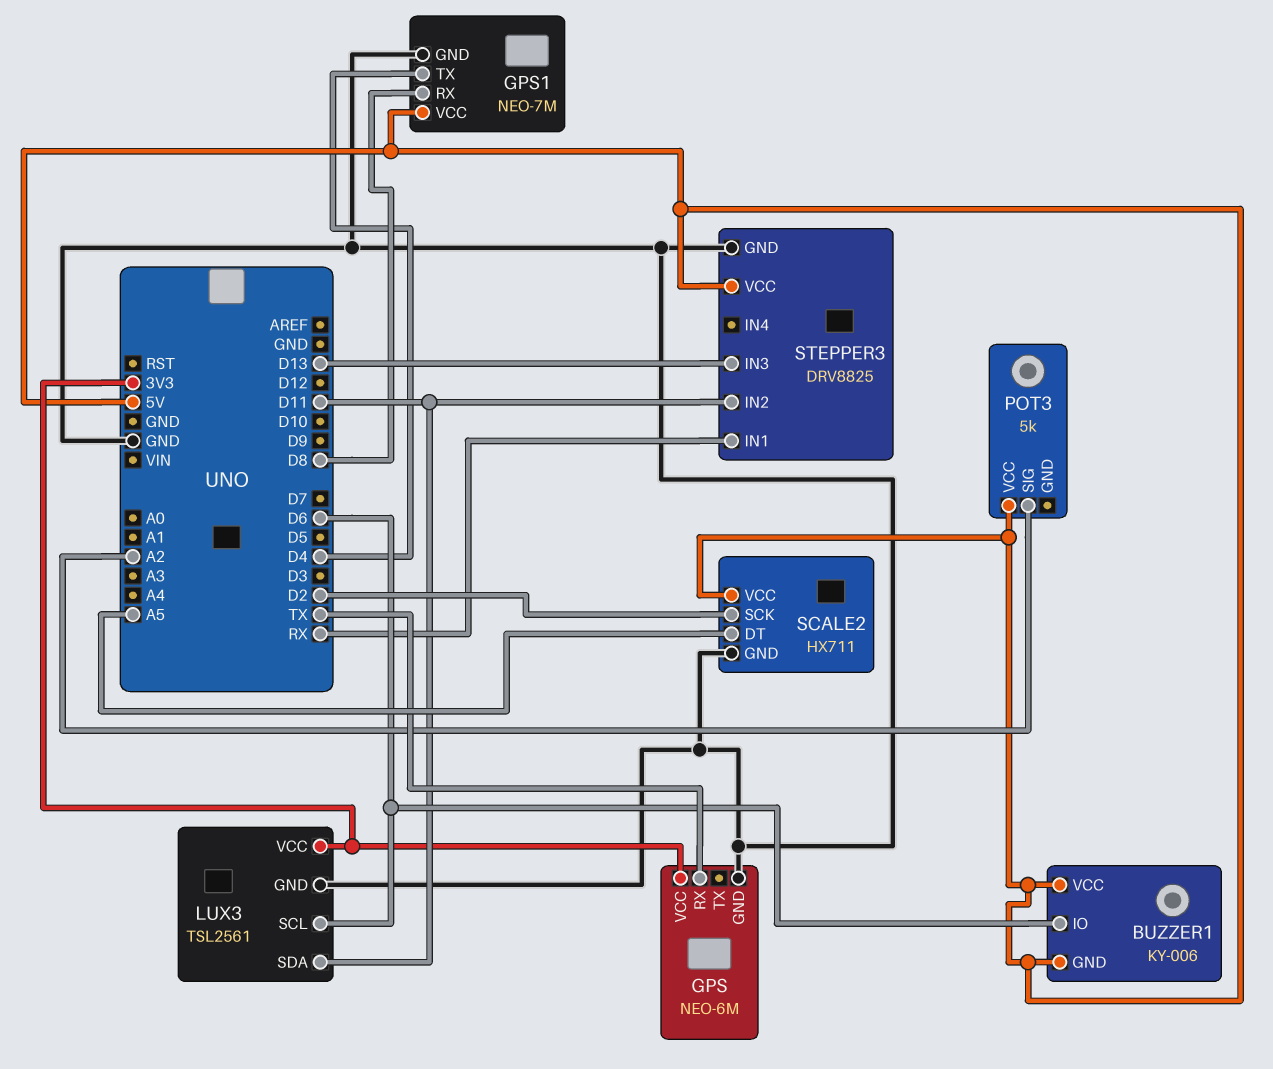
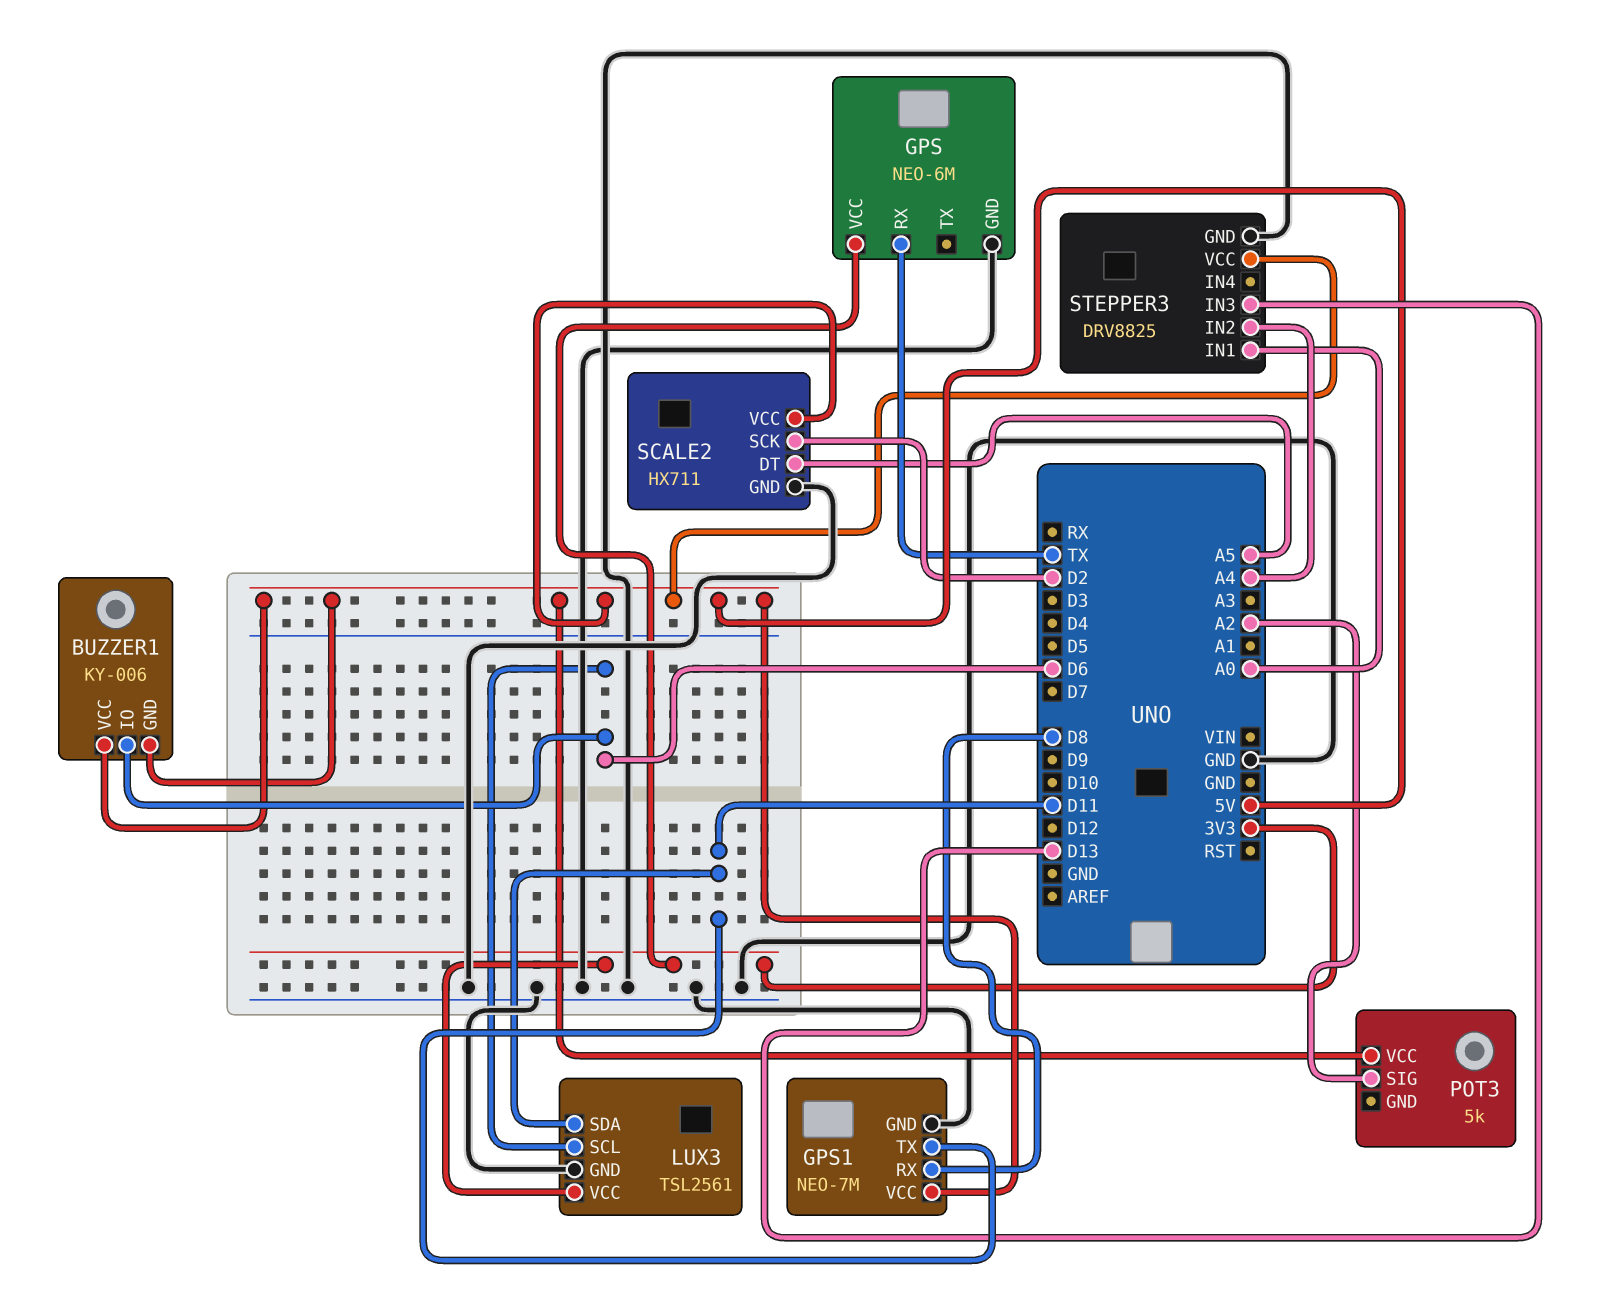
GPS1 pin TX: D4 -> D11
STEPPER3 pin IN1: RX -> A0
STEPPER3 pin IN2: D11 -> A4

